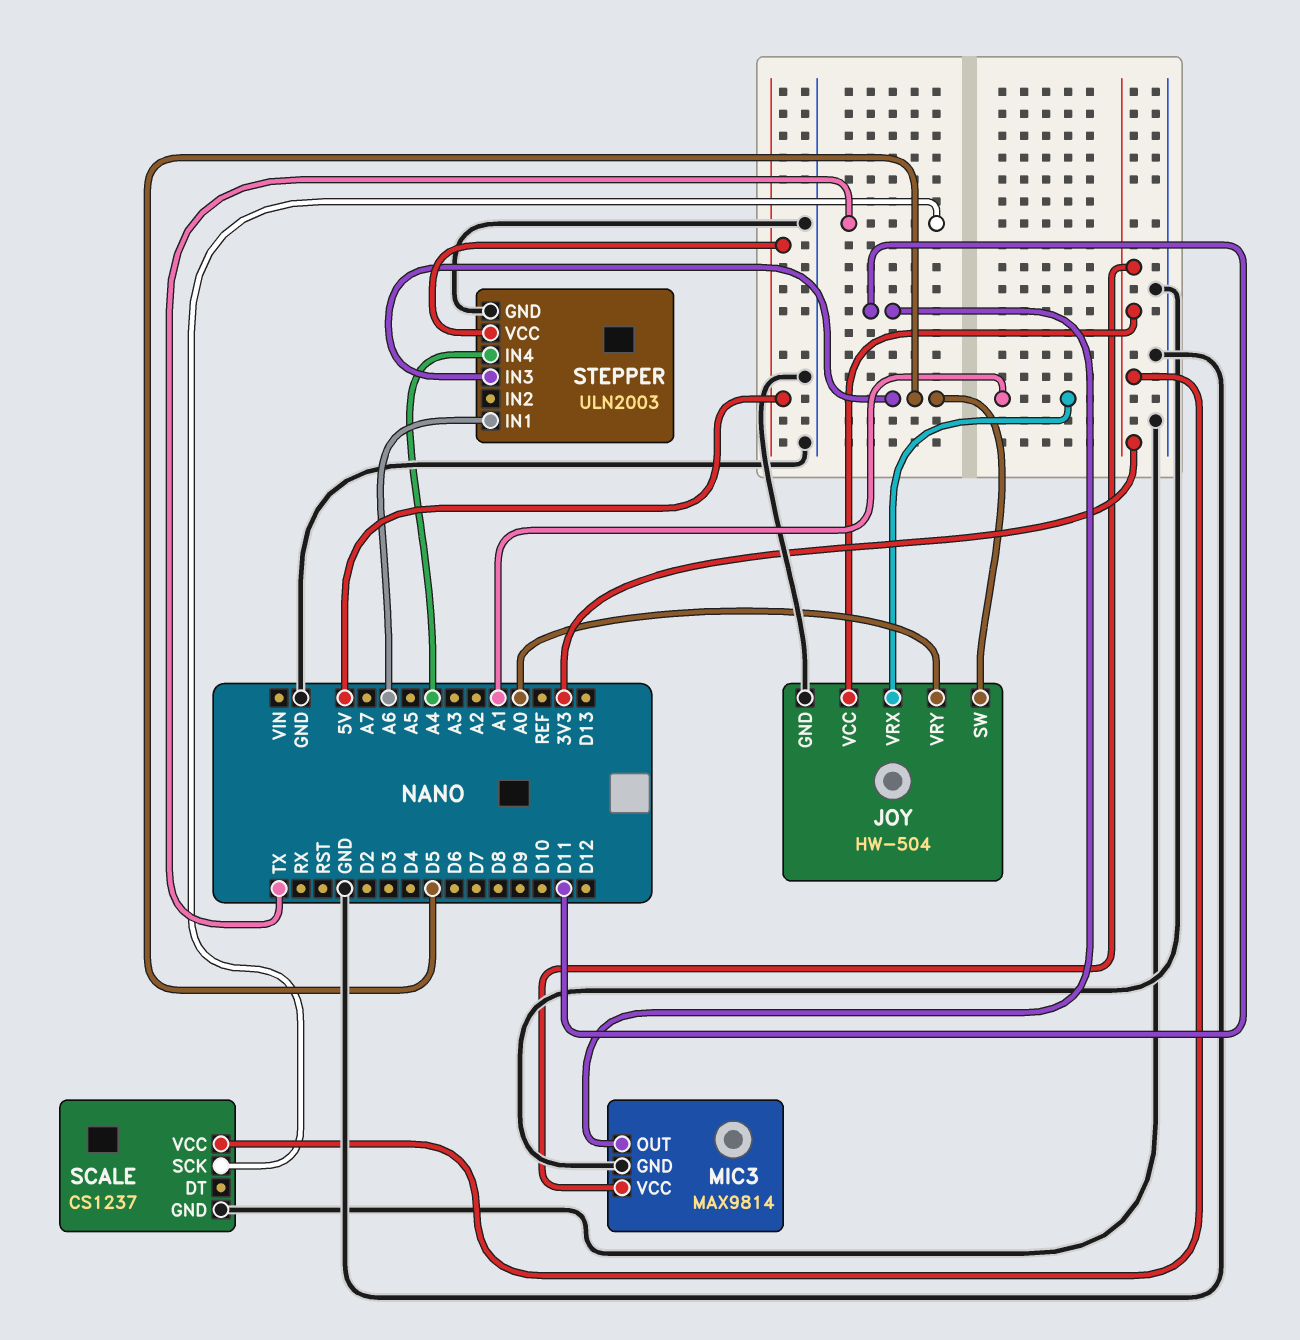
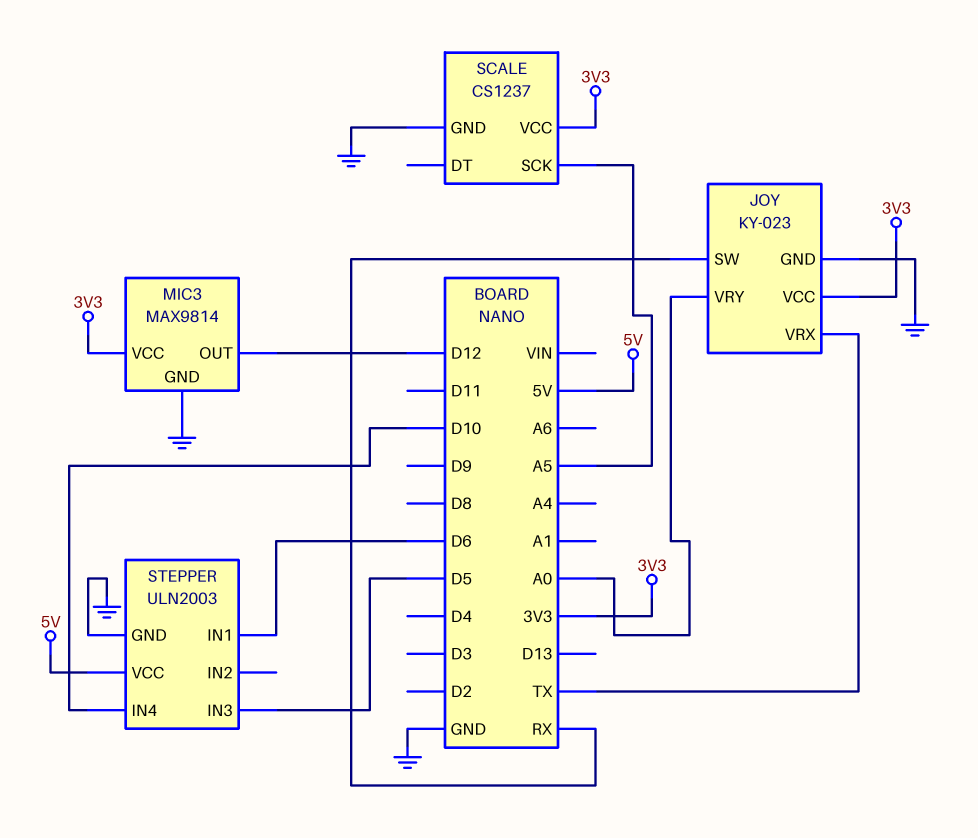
JOY: HW-504 -> KY-023
JOY pin SW: D5 -> RX
JOY pin VRX: A1 -> TX
MIC3 pin OUT: D11 -> D12
SCALE pin SCK: TX -> A5
STEPPER pin IN1: A6 -> D6
STEPPER pin IN4: A4 -> D10

